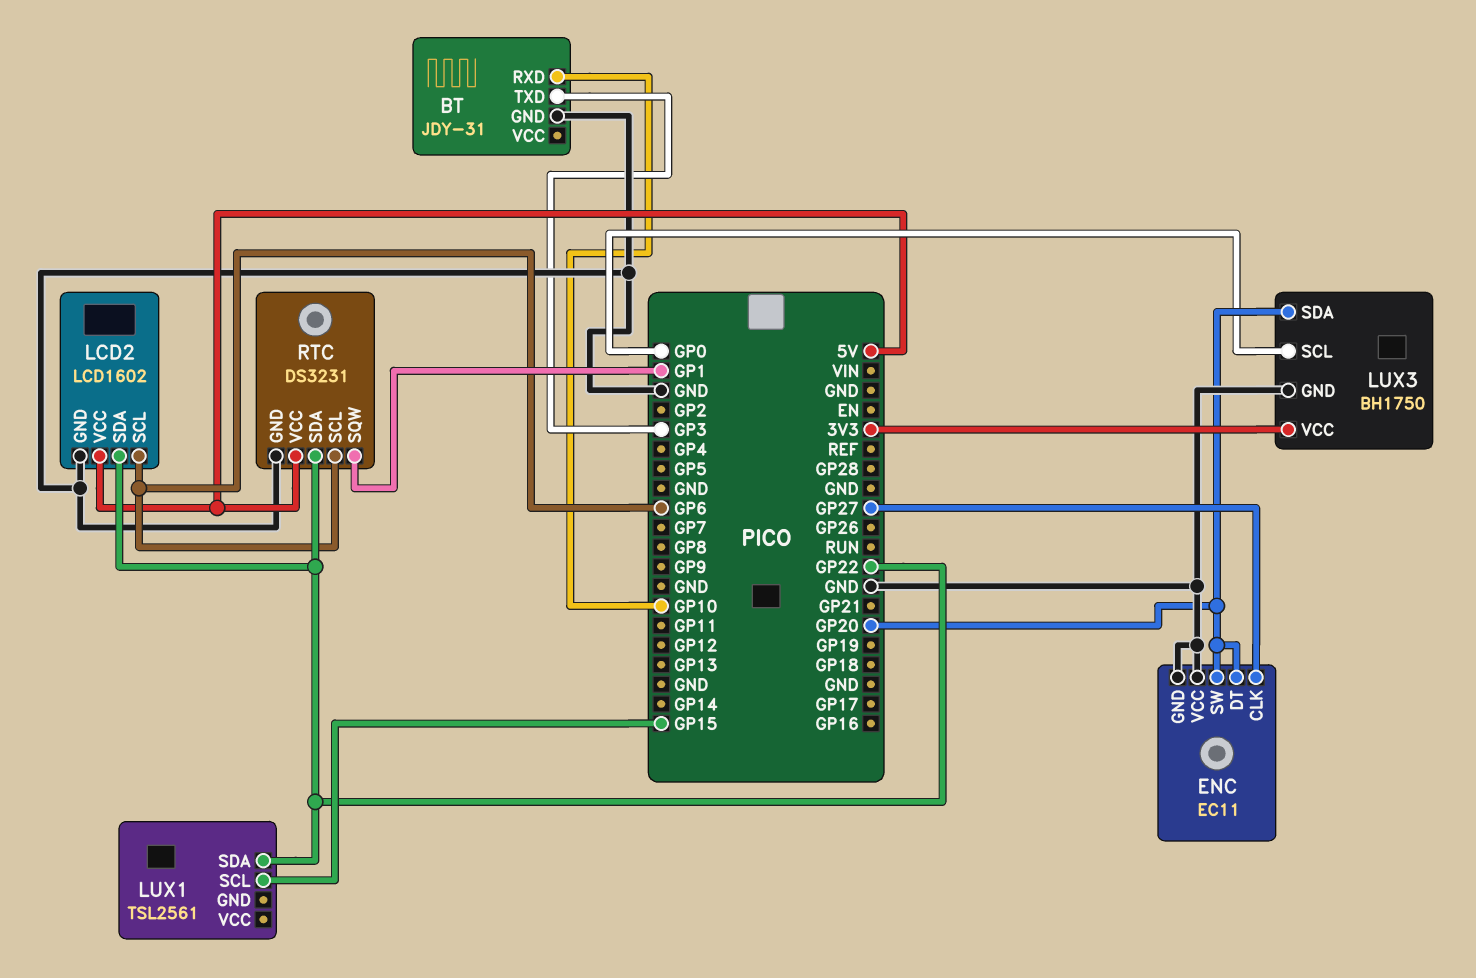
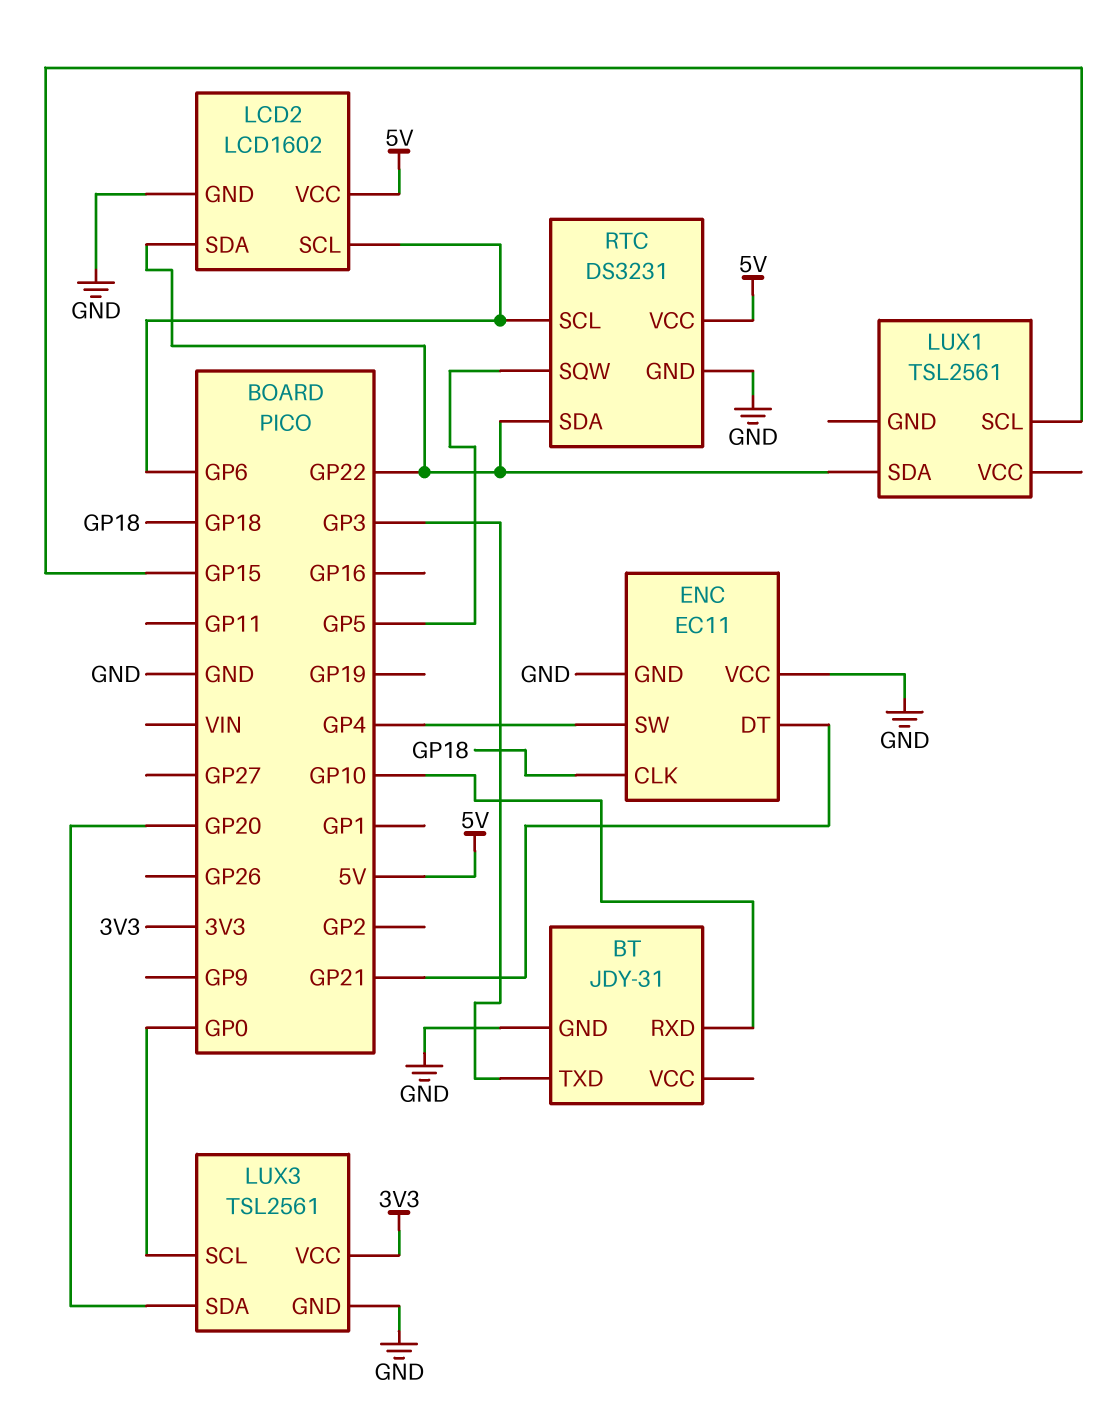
ENC pin CLK: GP27 -> GP18
ENC pin DT: GP20 -> GP21
ENC pin SW: GP20 -> GP4
LUX3: BH1750 -> TSL2561
RTC pin SQW: GP1 -> GP5

